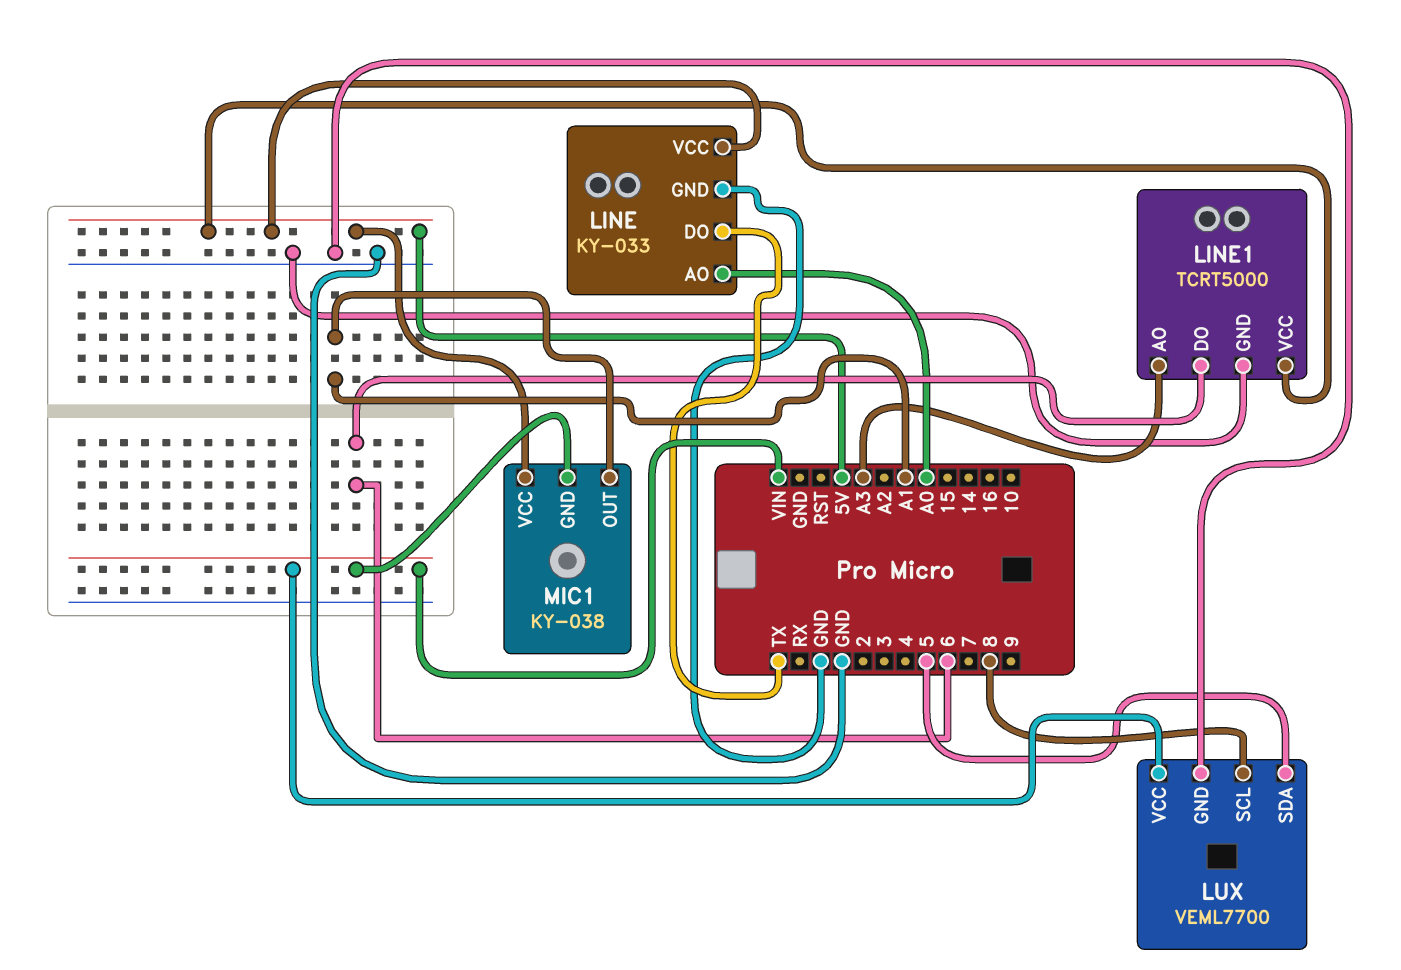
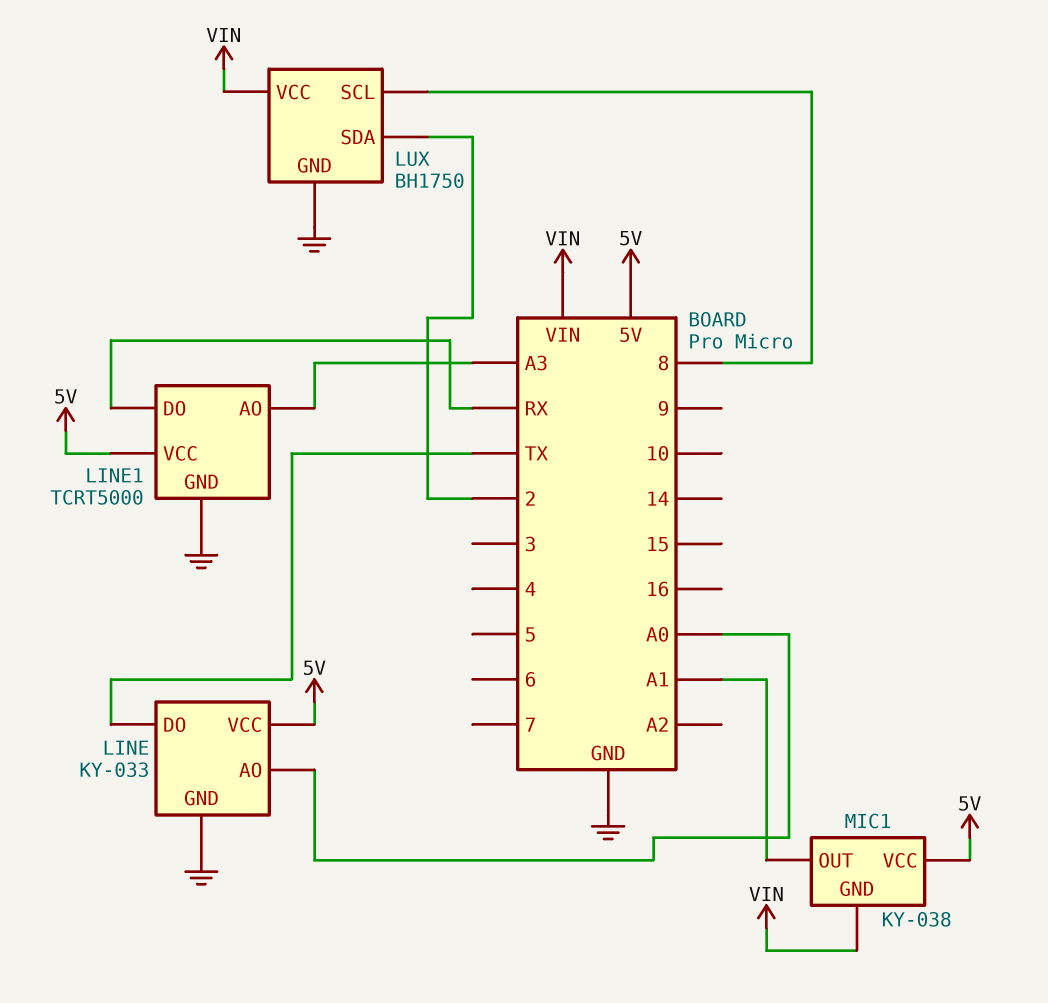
LINE1 pin DO: 6 -> RX
LUX: VEML7700 -> BH1750
LUX pin SDA: 5 -> 2

